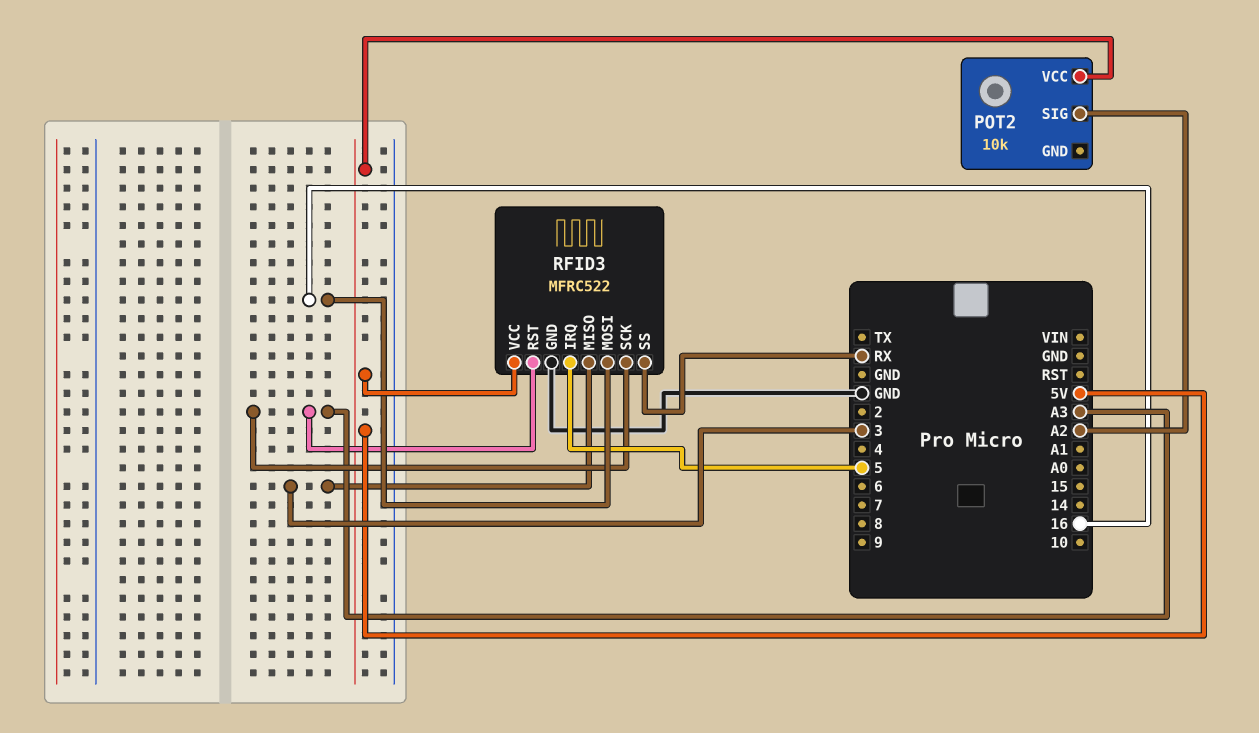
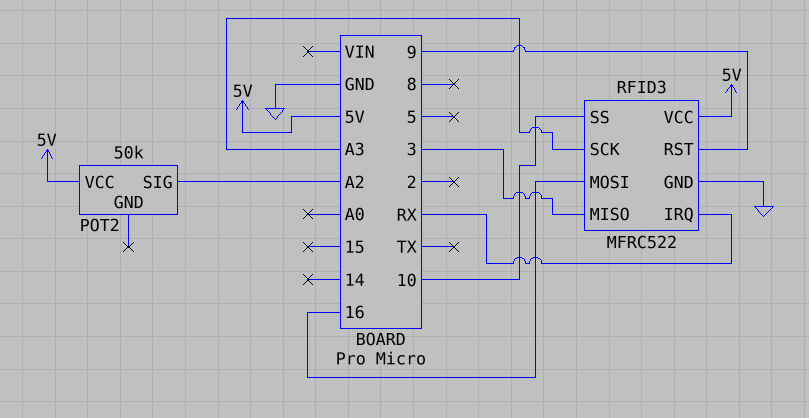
POT2: 10k -> 50k
RFID3 pin IRQ: 5 -> RX
RFID3 pin RST: A3 -> 9
RFID3 pin SS: RX -> 10

